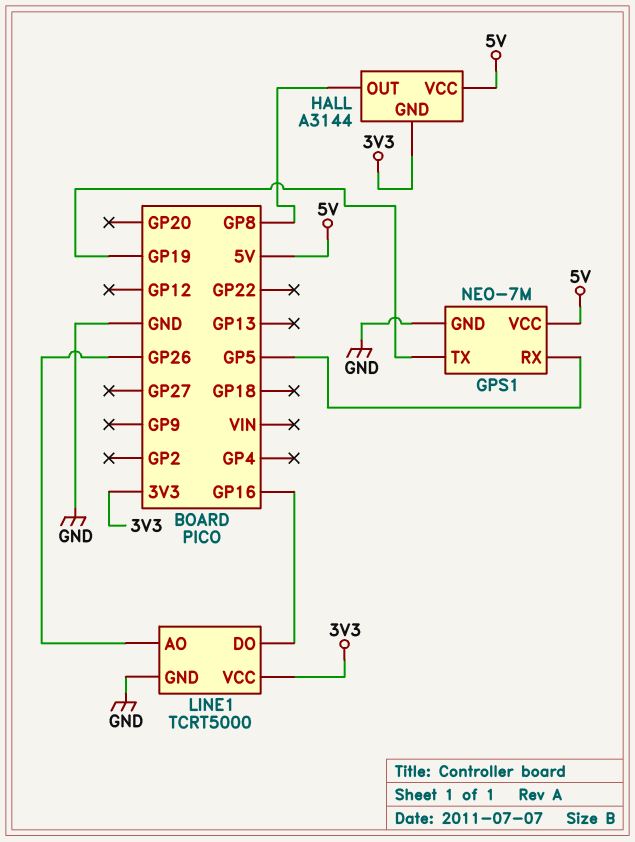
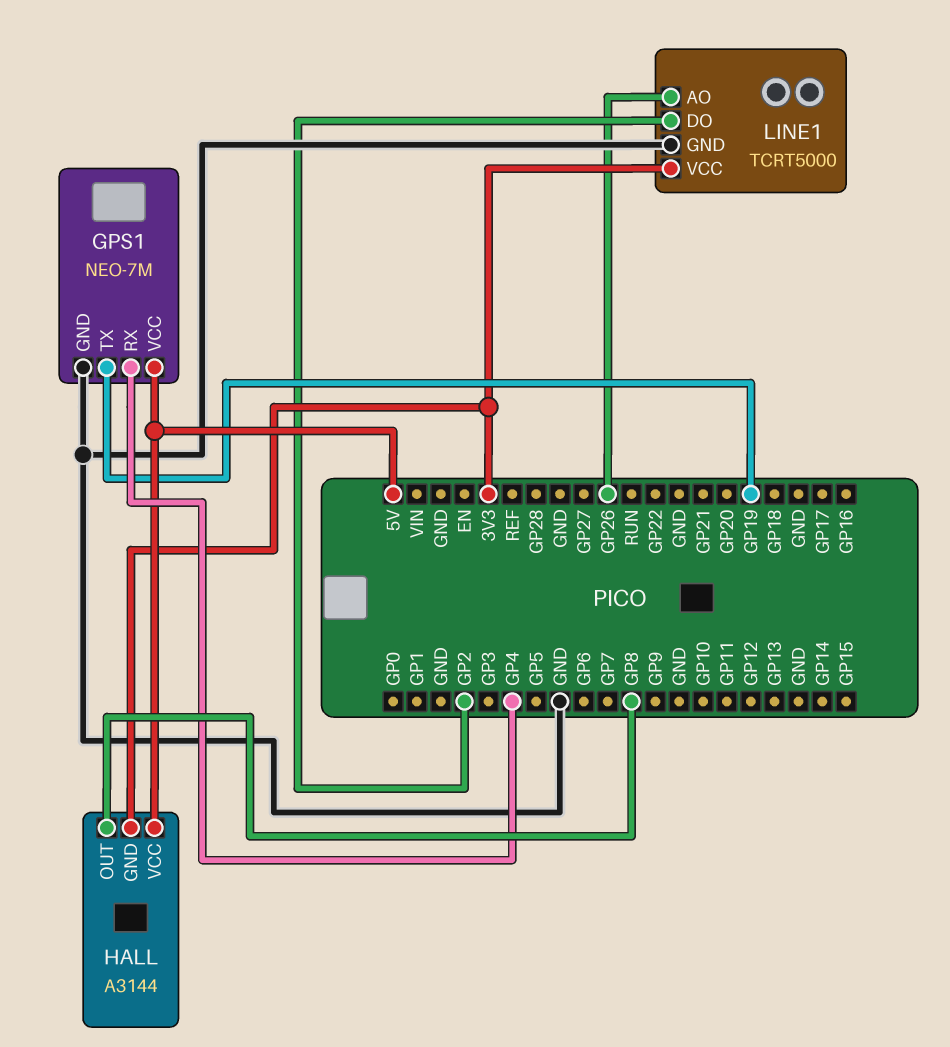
GPS1 pin RX: GP5 -> GP4
LINE1 pin DO: GP16 -> GP2

